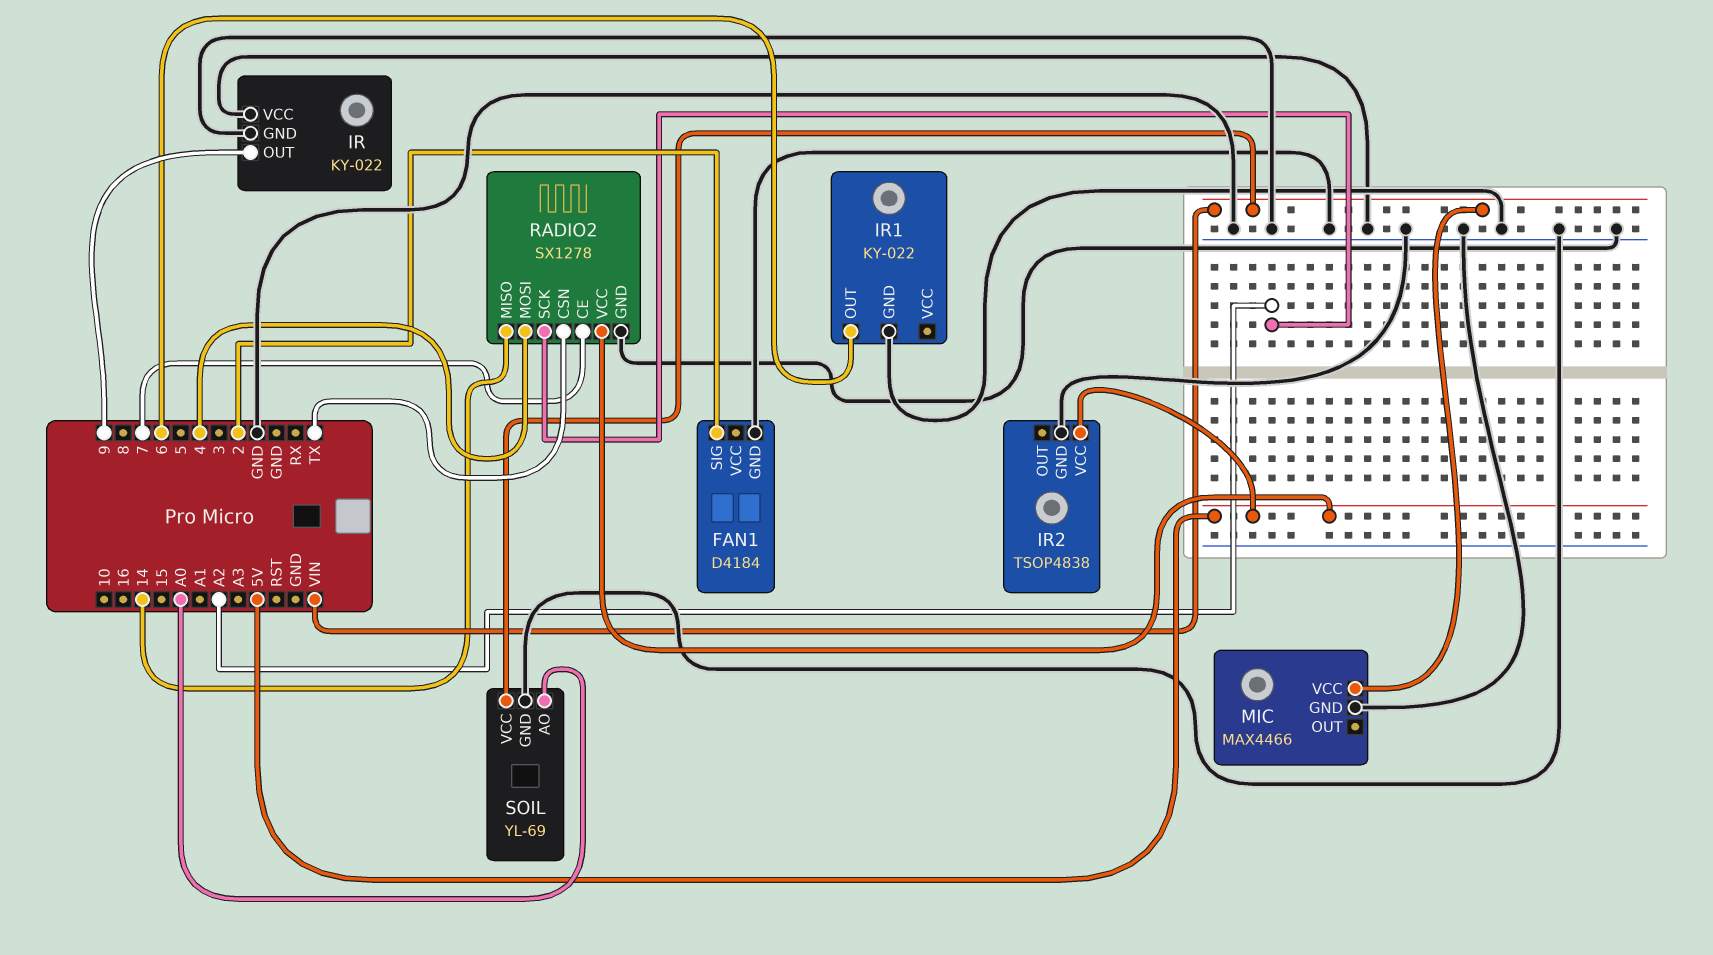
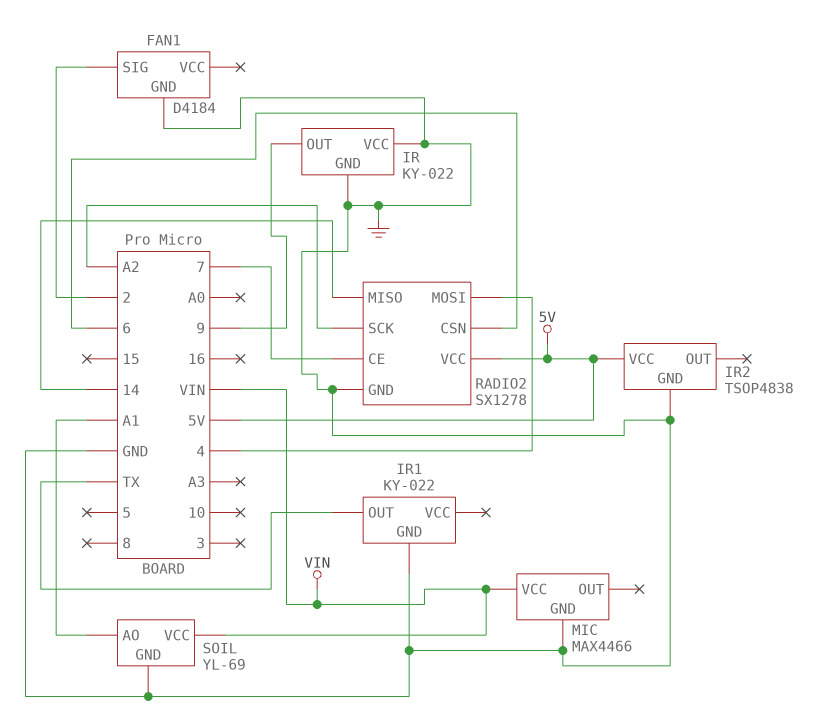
IR1 pin OUT: 6 -> TX
RADIO2 pin CSN: TX -> 6
SOIL pin AO: A0 -> A1

